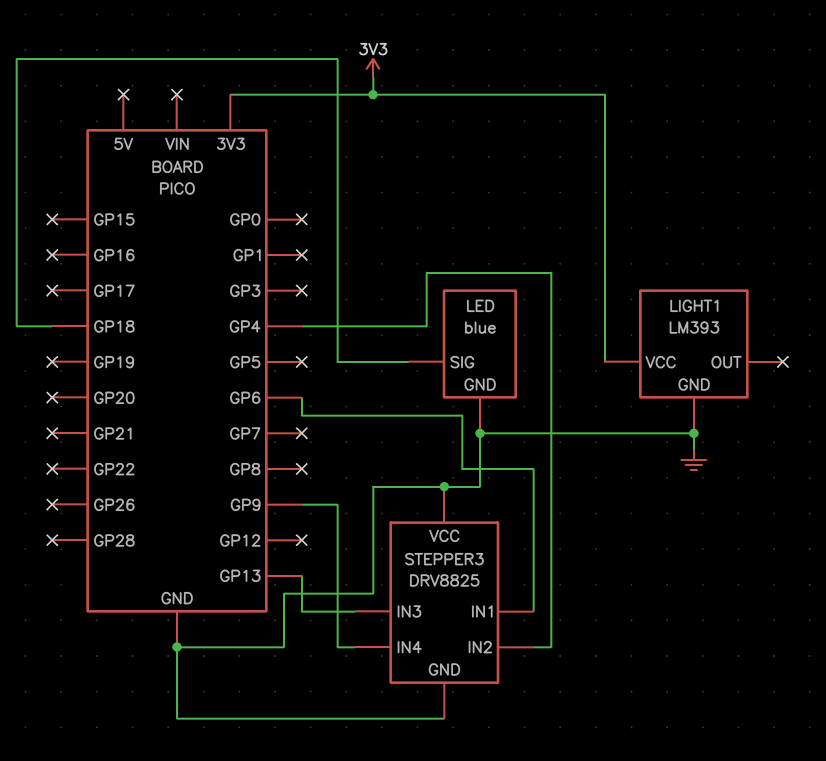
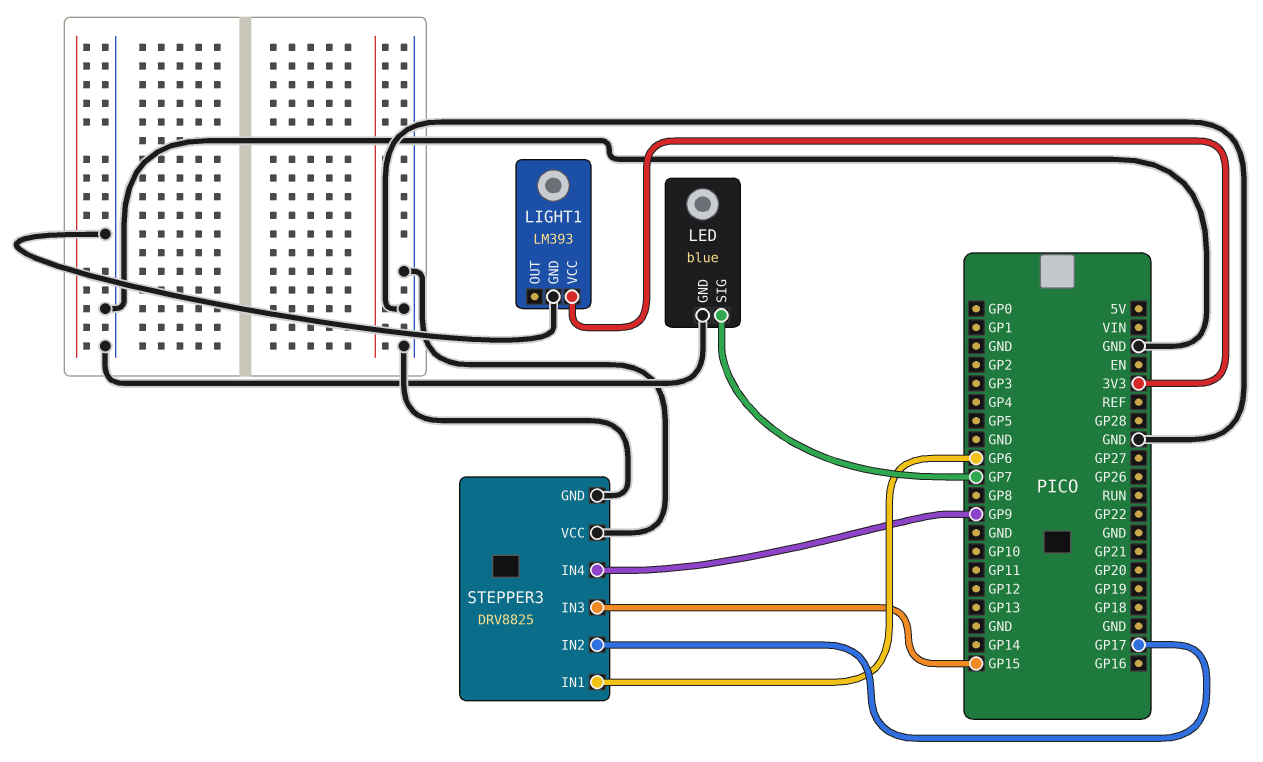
LED pin SIG: GP18 -> GP7
STEPPER3 pin IN2: GP4 -> GP17
STEPPER3 pin IN3: GP13 -> GP15

